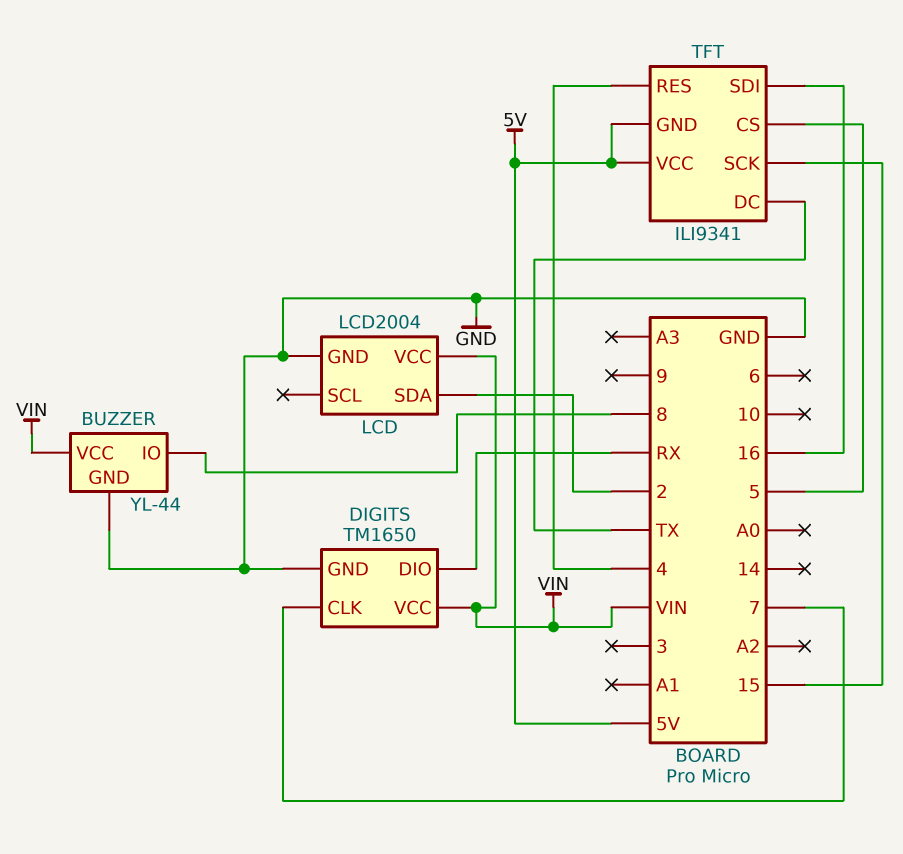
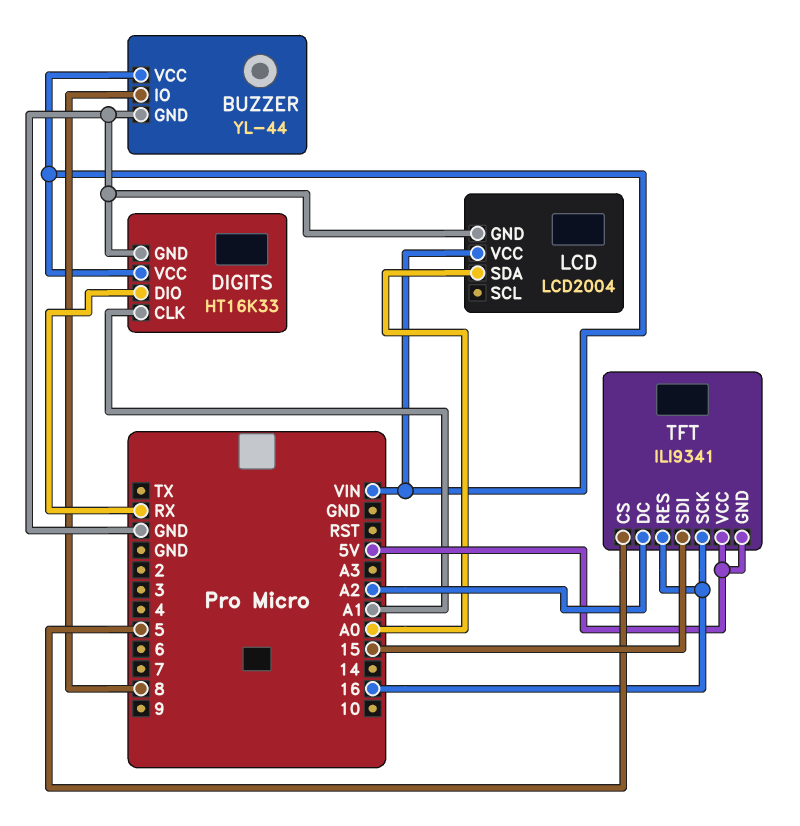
DIGITS: TM1650 -> HT16K33
DIGITS pin CLK: 7 -> A1
LCD pin SDA: 2 -> A0
TFT pin DC: TX -> A2
TFT pin RES: 4 -> 16
TFT pin SCK: 15 -> 16
TFT pin SDI: 16 -> 15

